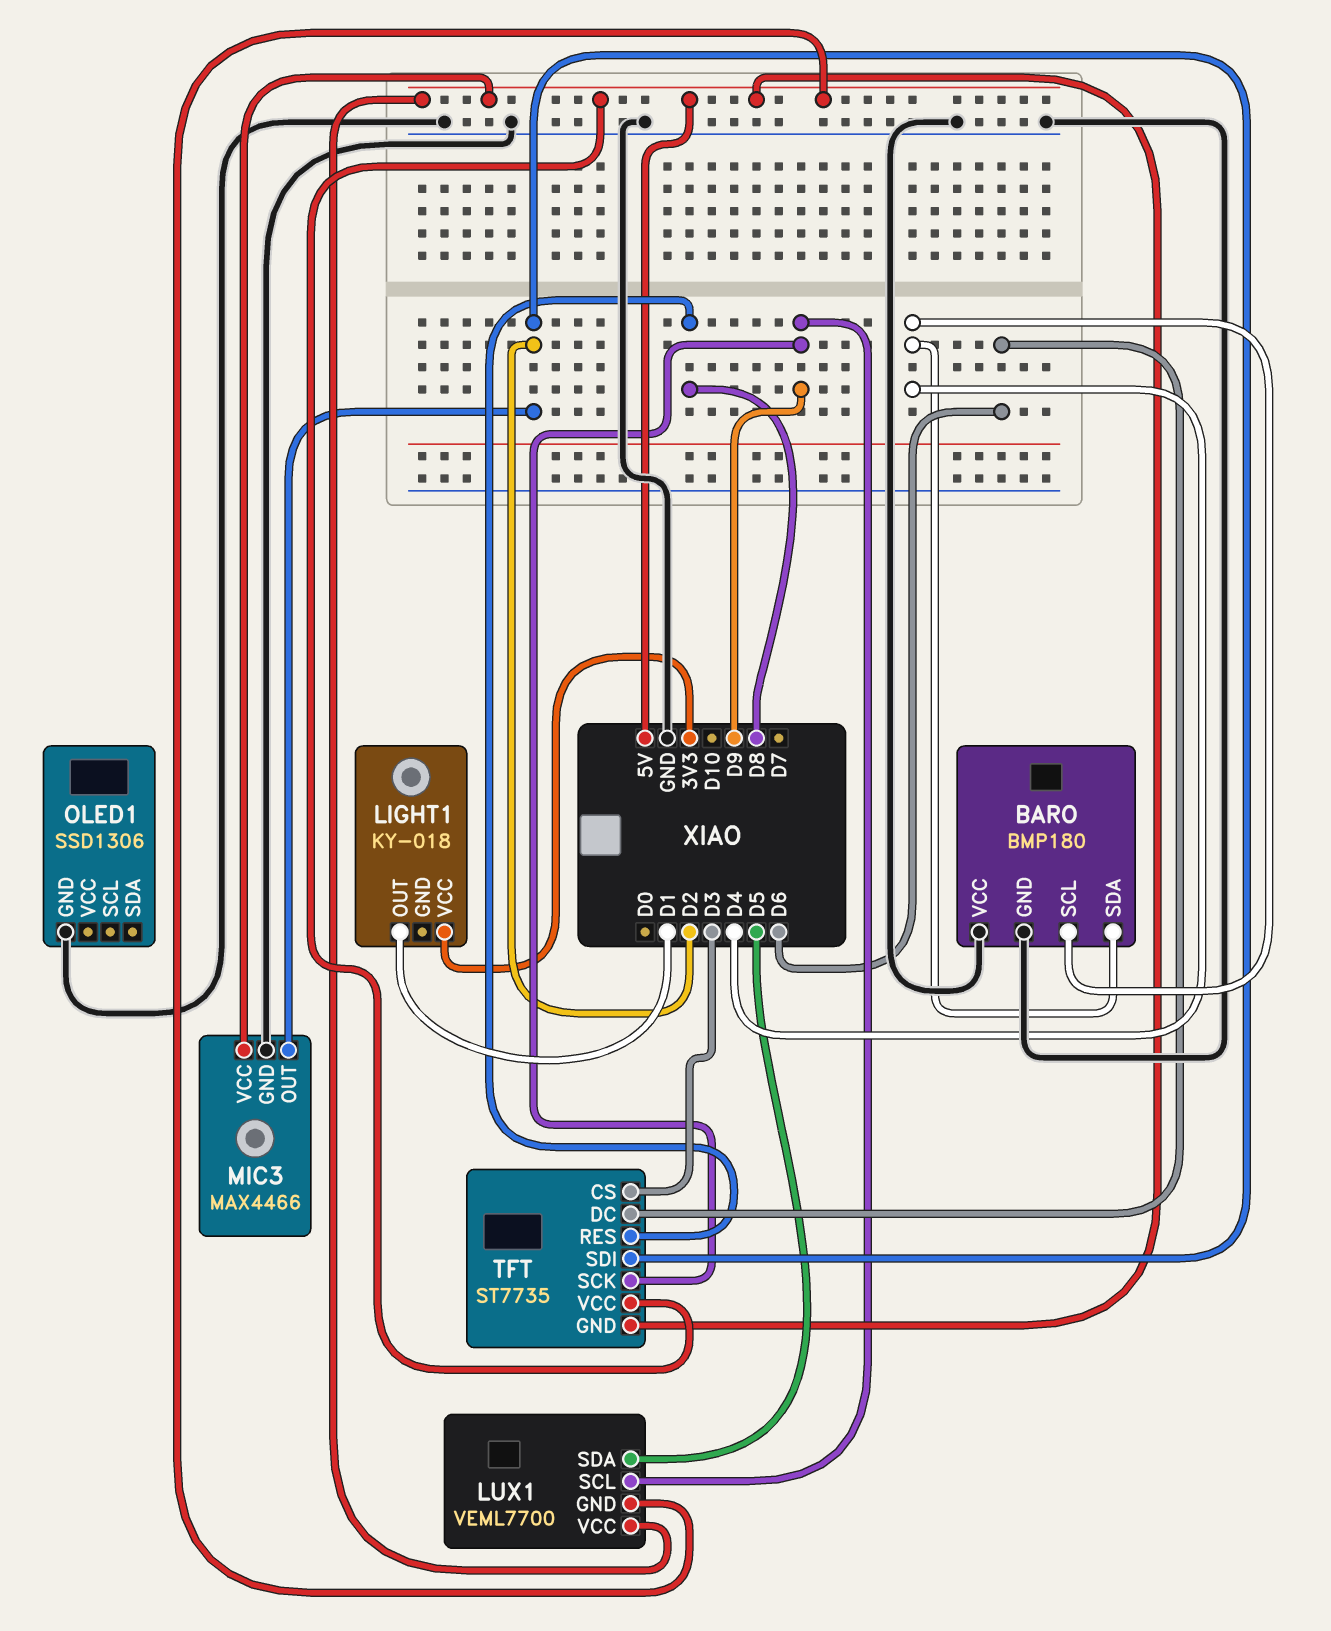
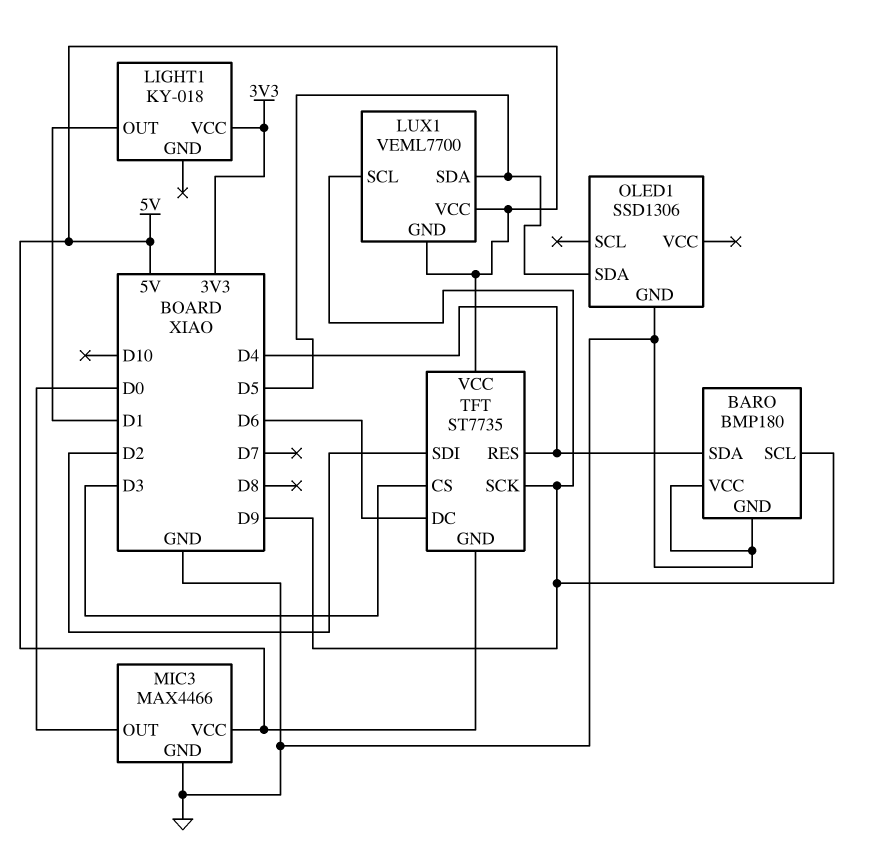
BARO pin SCL: D4 -> D9
MIC3 pin OUT: D2 -> D0
OLED1 pin SDA: none -> D5
TFT pin RES: D8 -> D4

